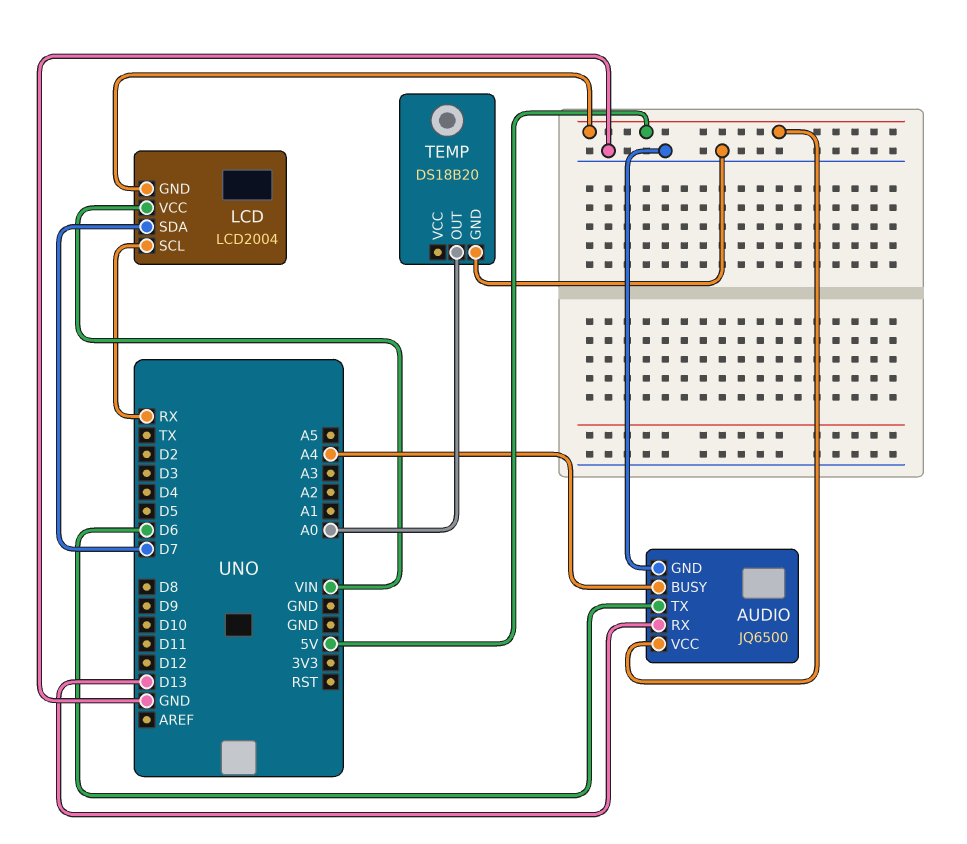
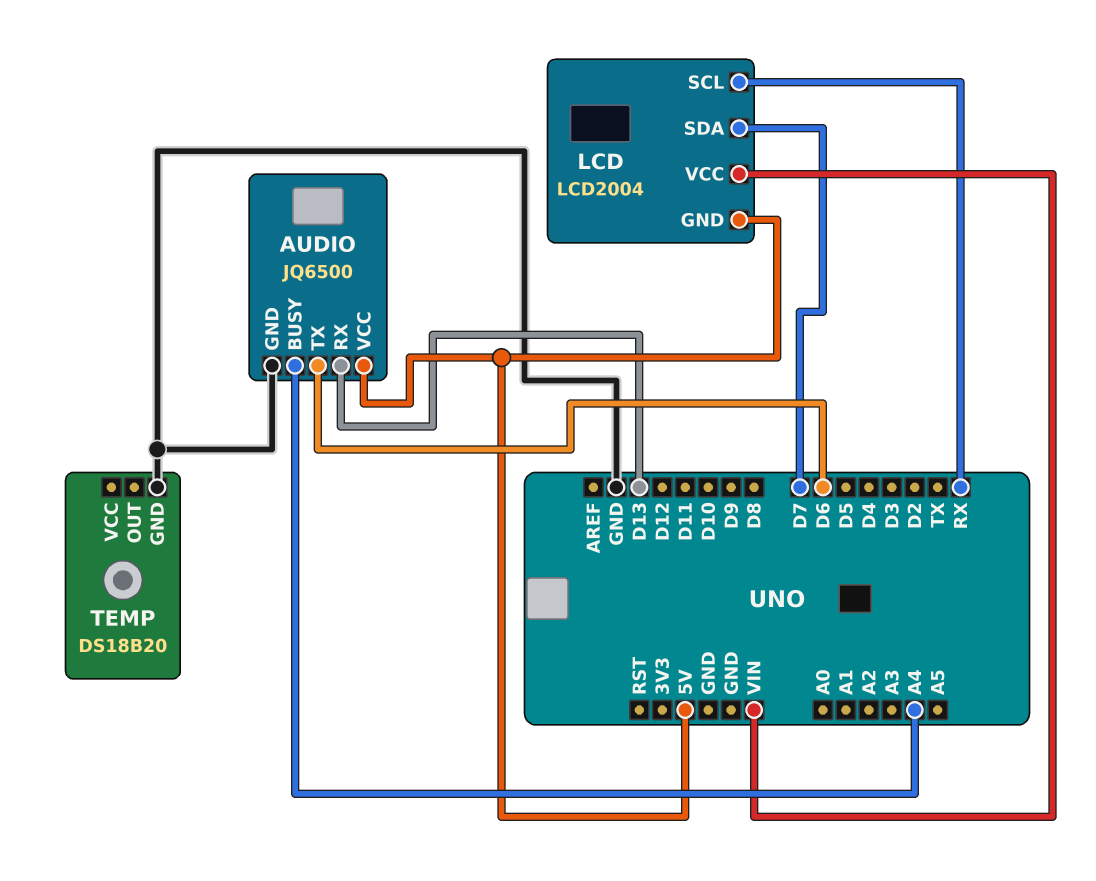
TEMP pin OUT: A0 -> none

